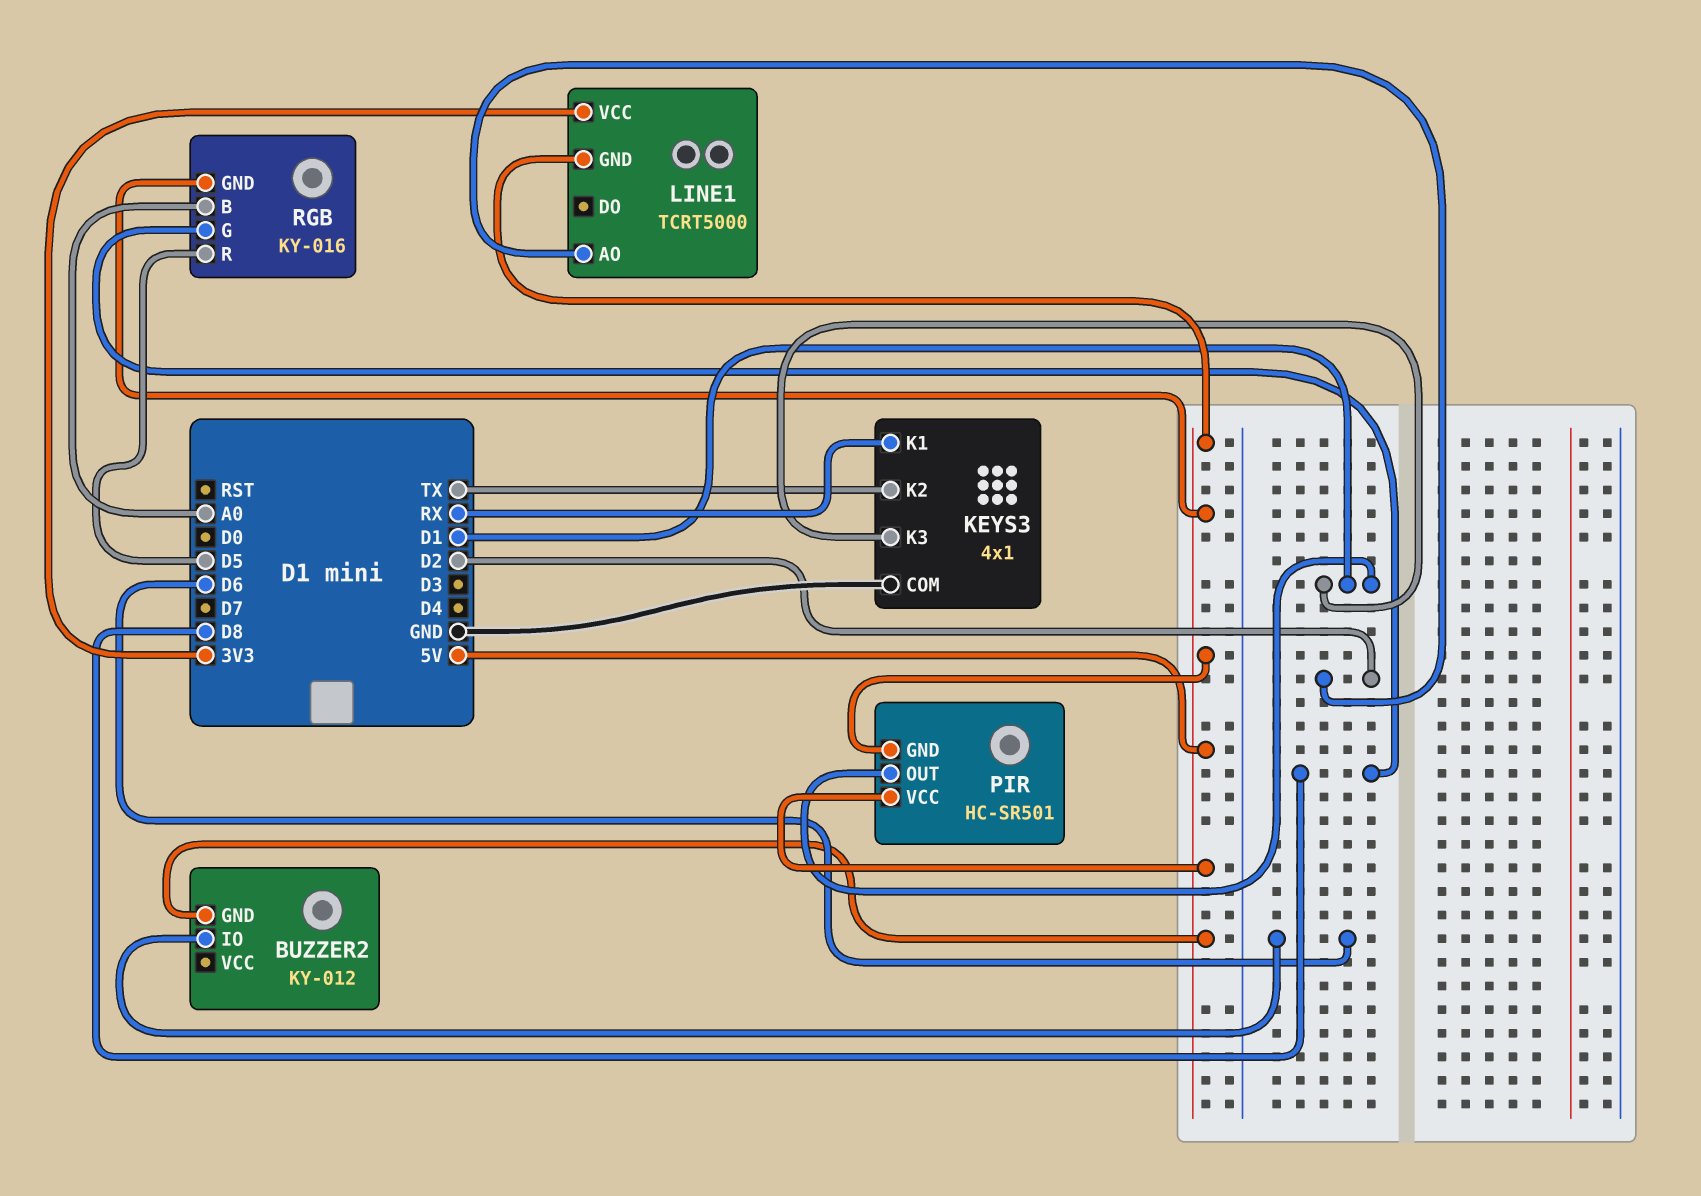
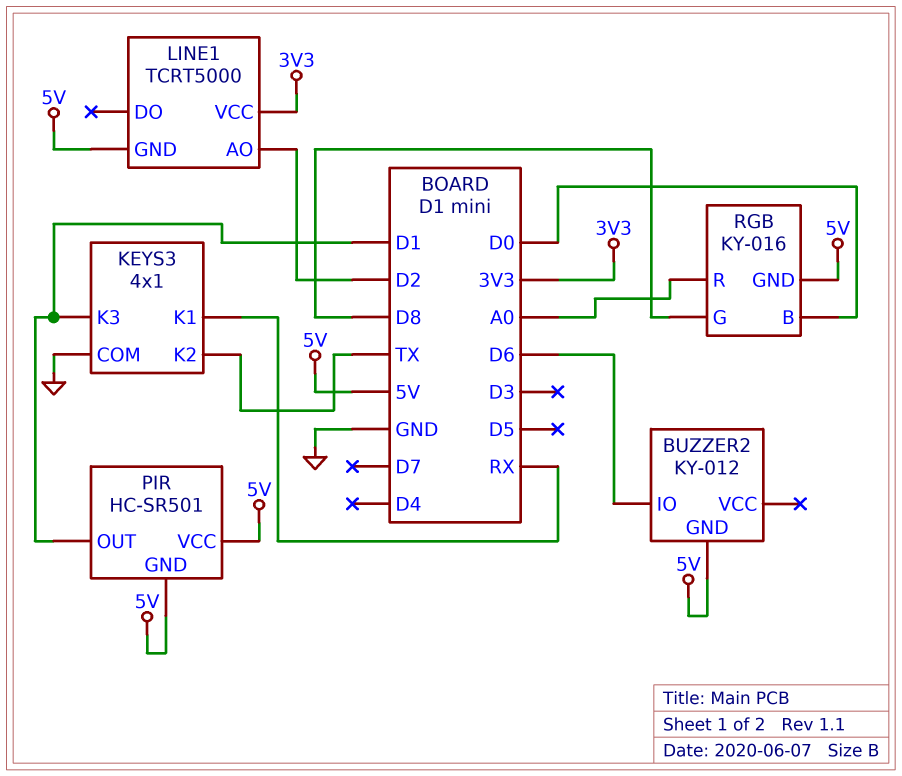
RGB pin B: A0 -> D0
RGB pin R: D5 -> A0

